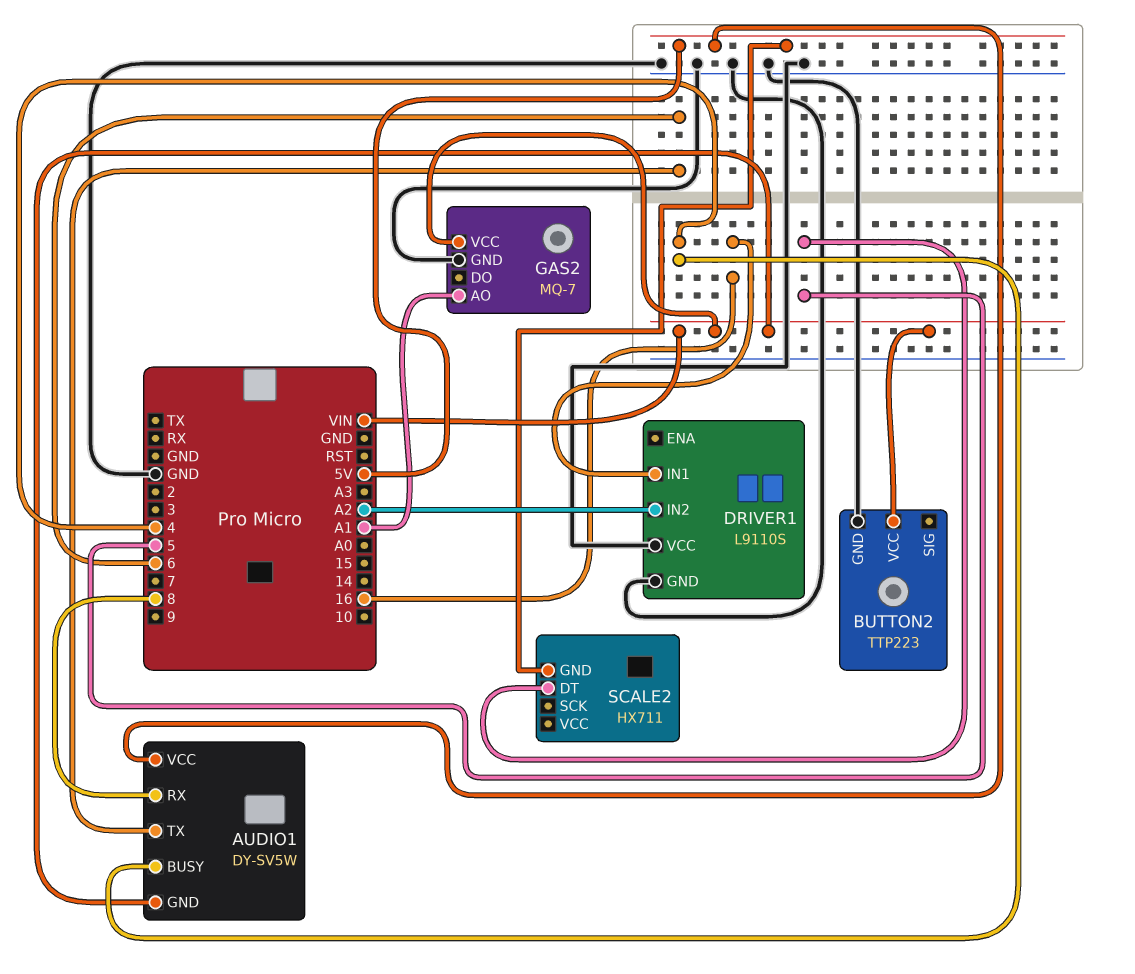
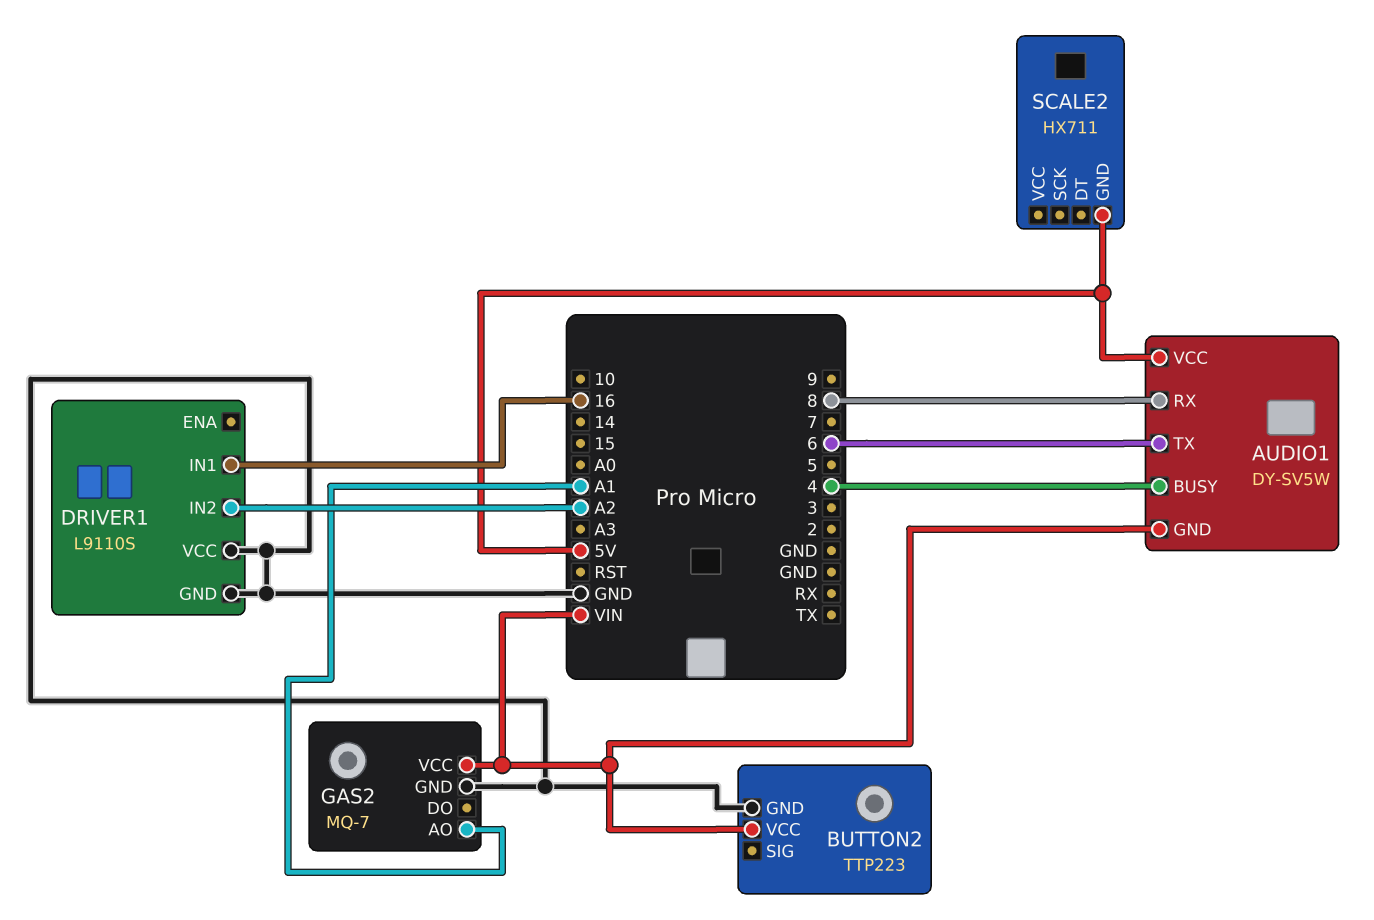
SCALE2 pin DT: 5 -> none

